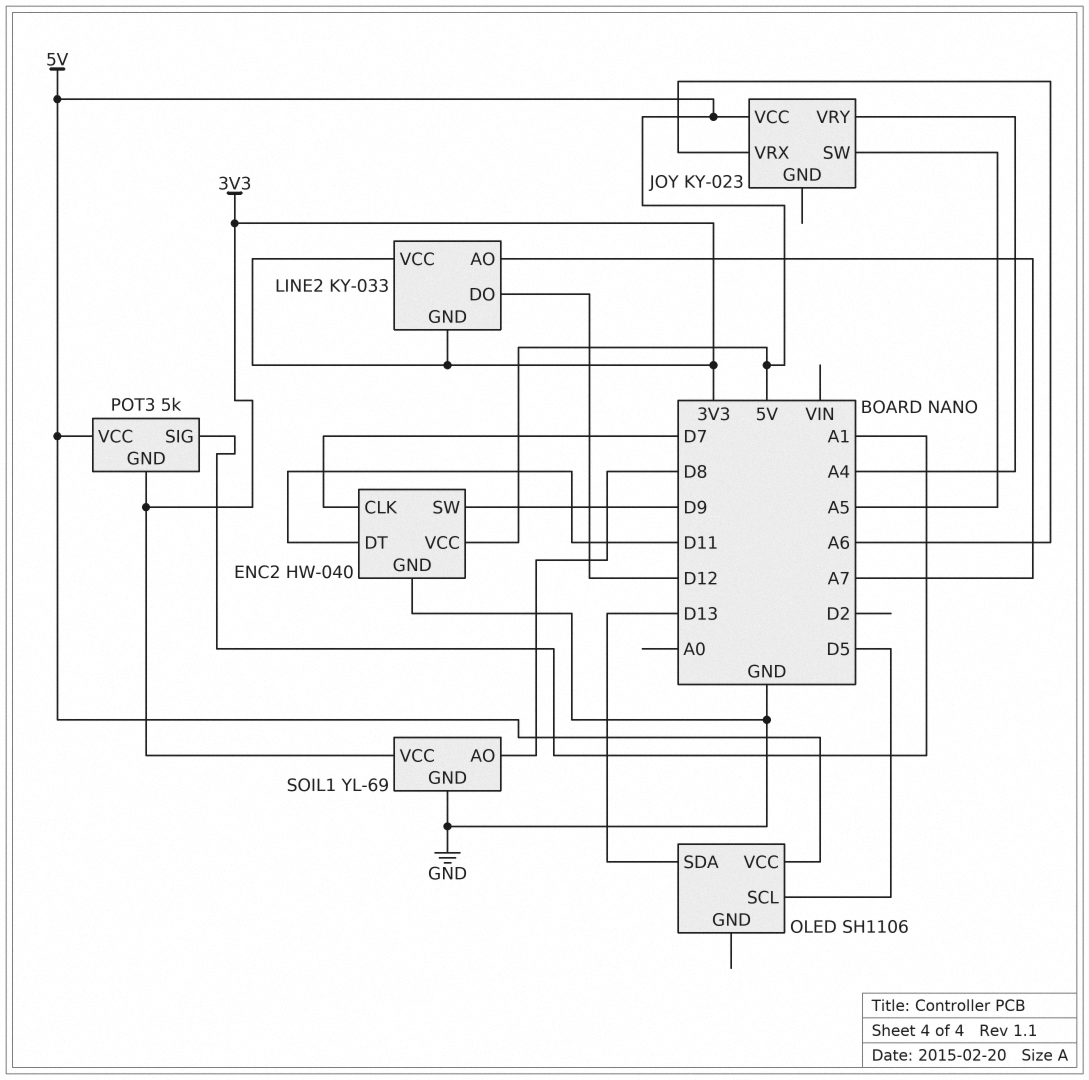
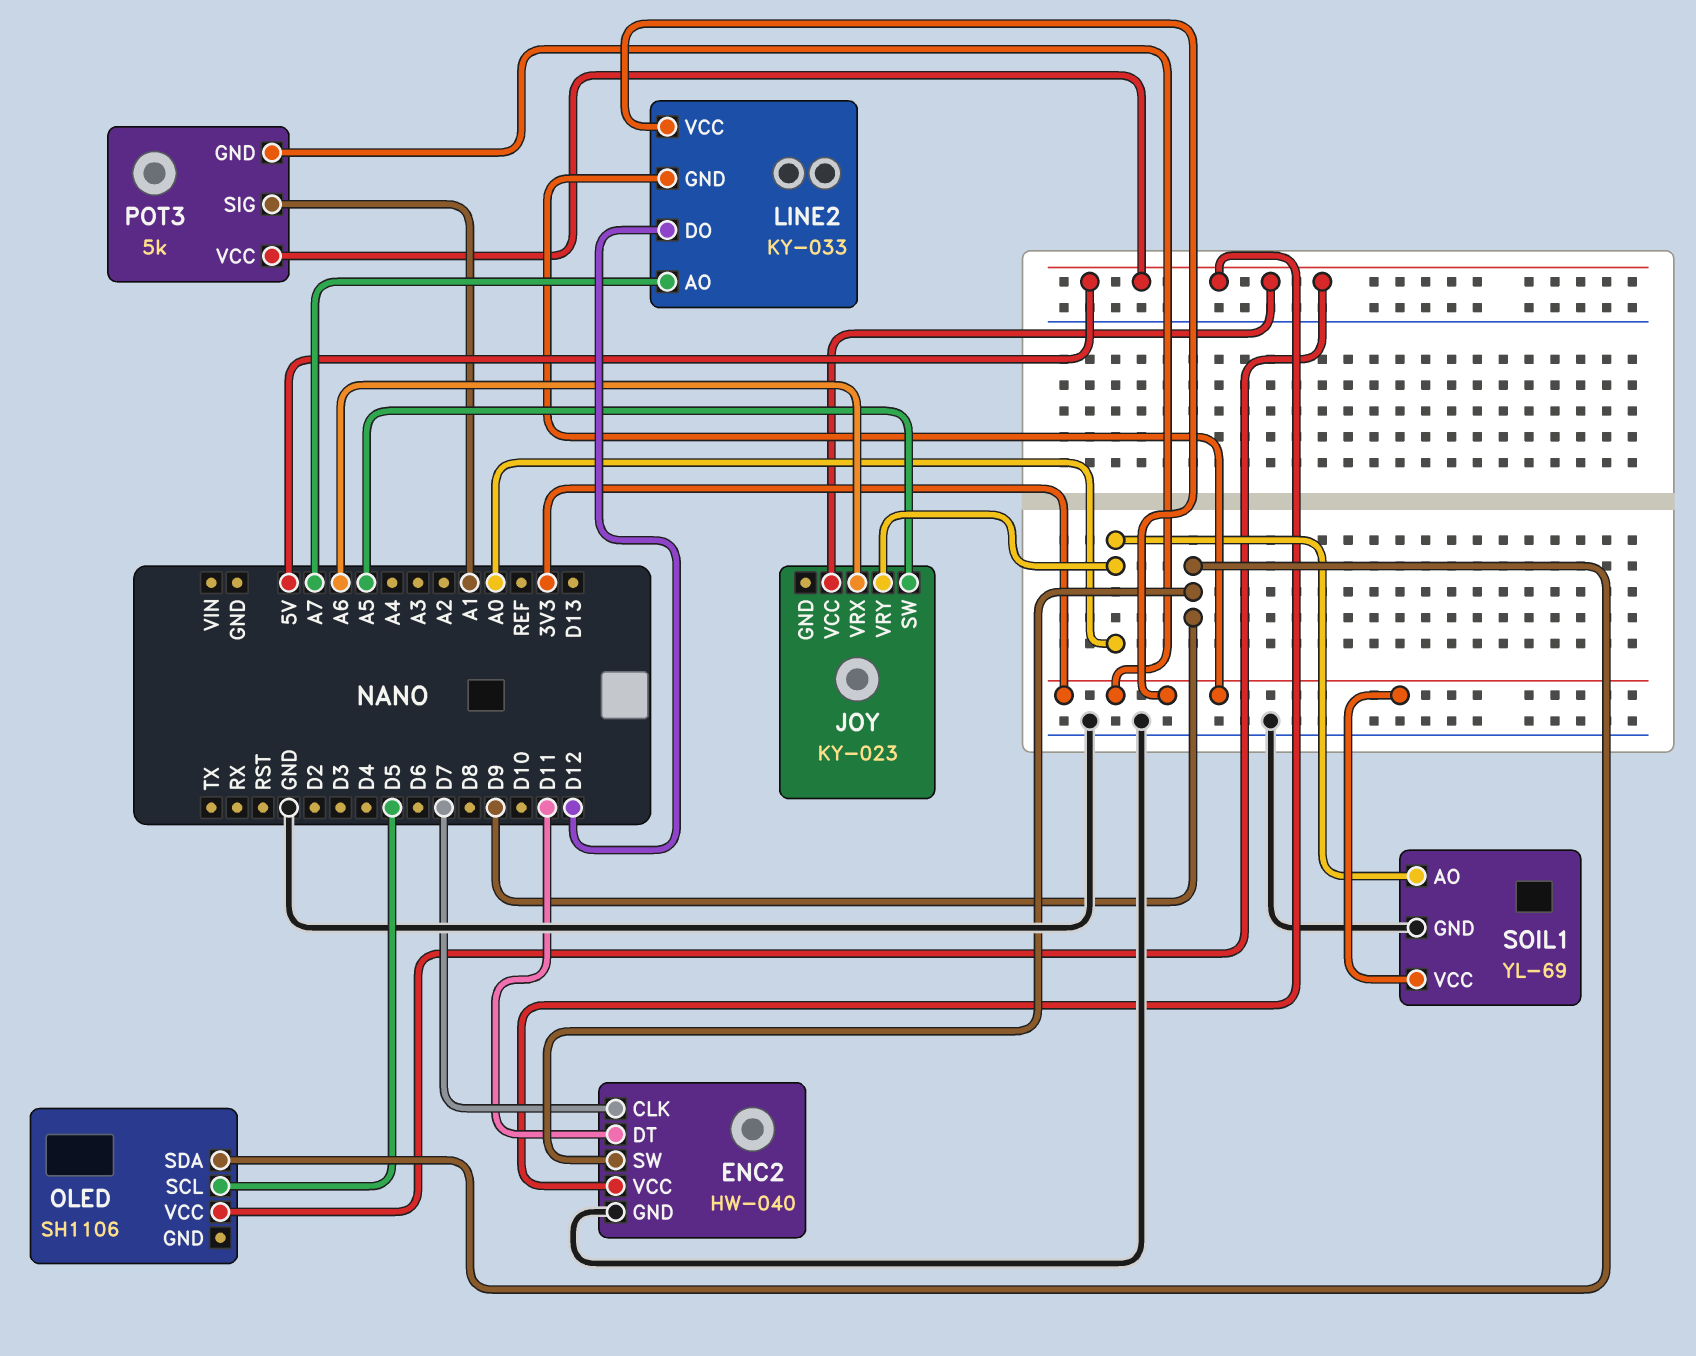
JOY pin VRY: A4 -> A0
OLED pin SDA: D13 -> D9
SOIL1 pin AO: D8 -> A0

